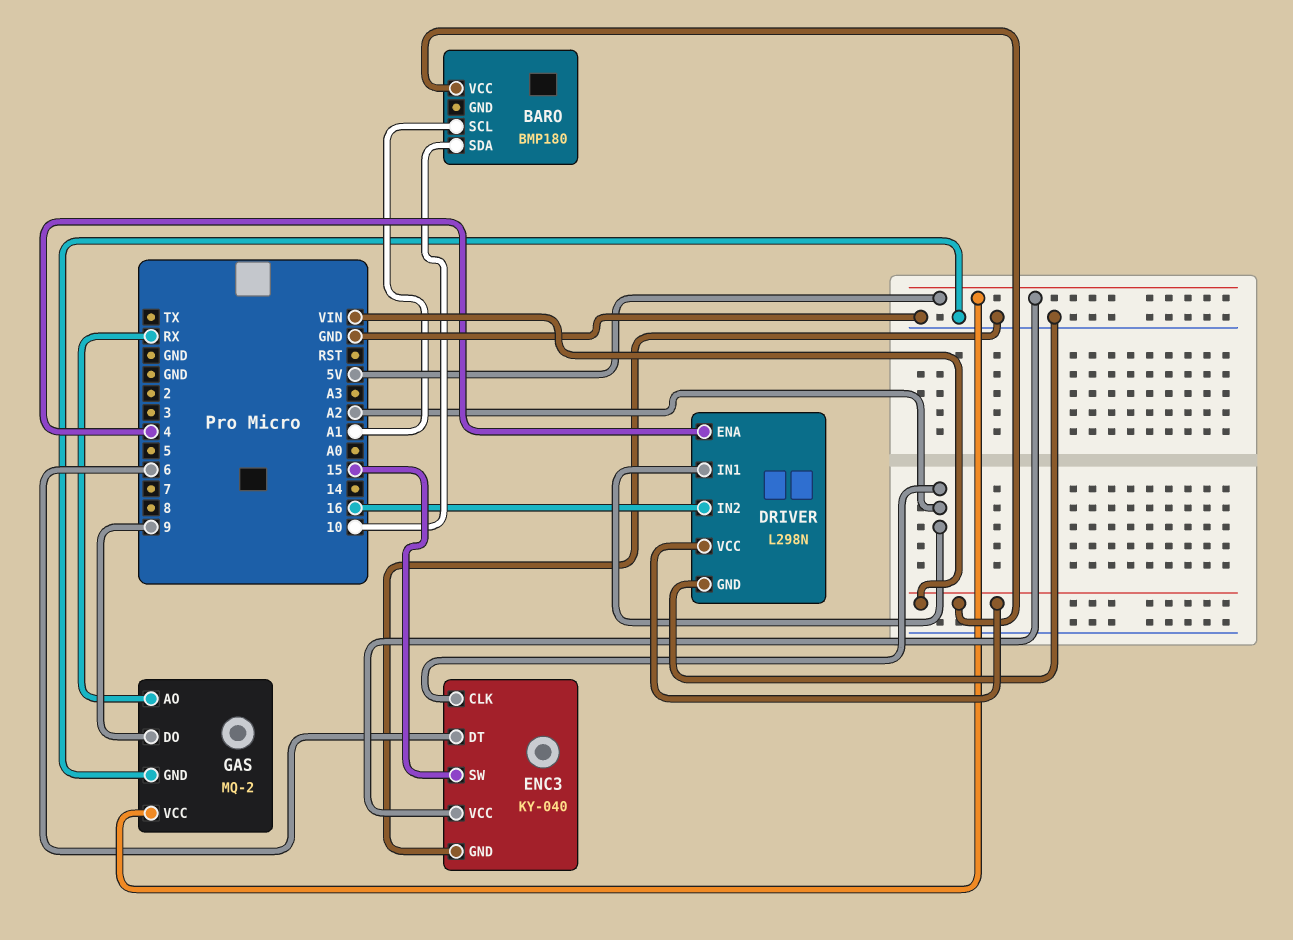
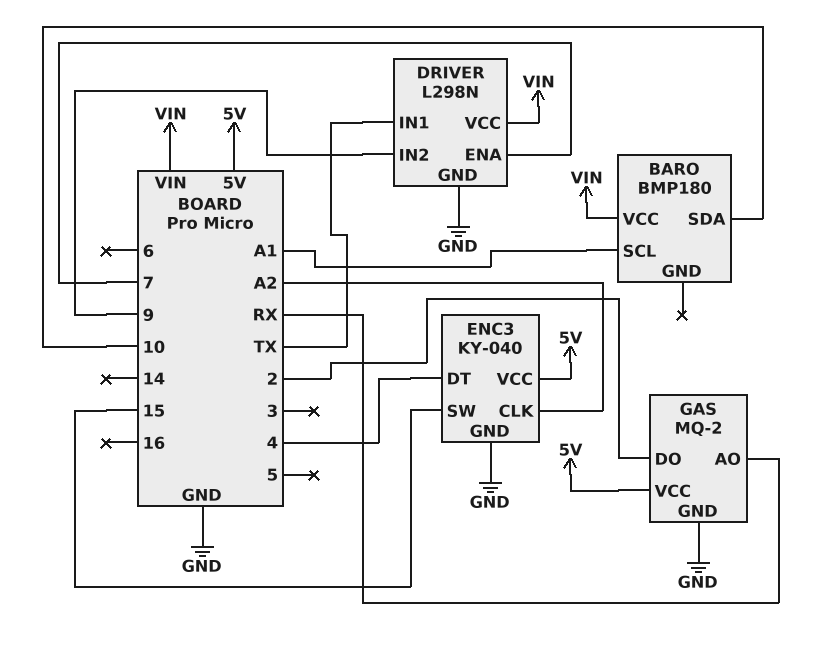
DRIVER pin ENA: 4 -> 7
DRIVER pin IN1: A2 -> TX
DRIVER pin IN2: 16 -> 9
ENC3 pin DT: 6 -> 4
GAS pin DO: 9 -> 2

